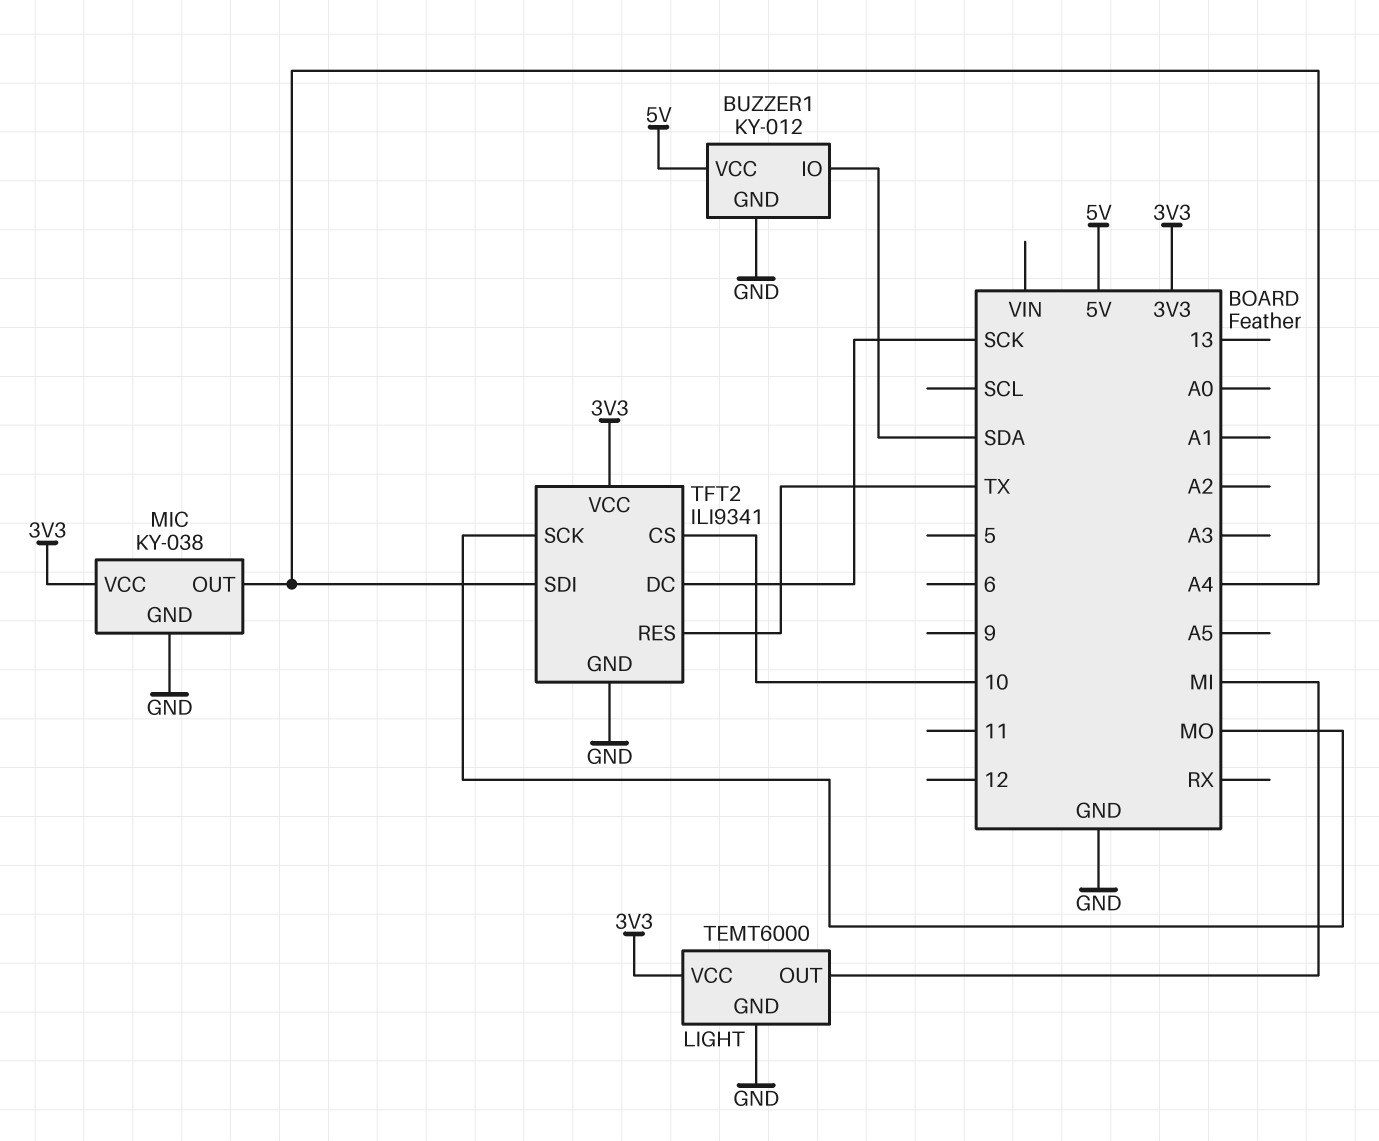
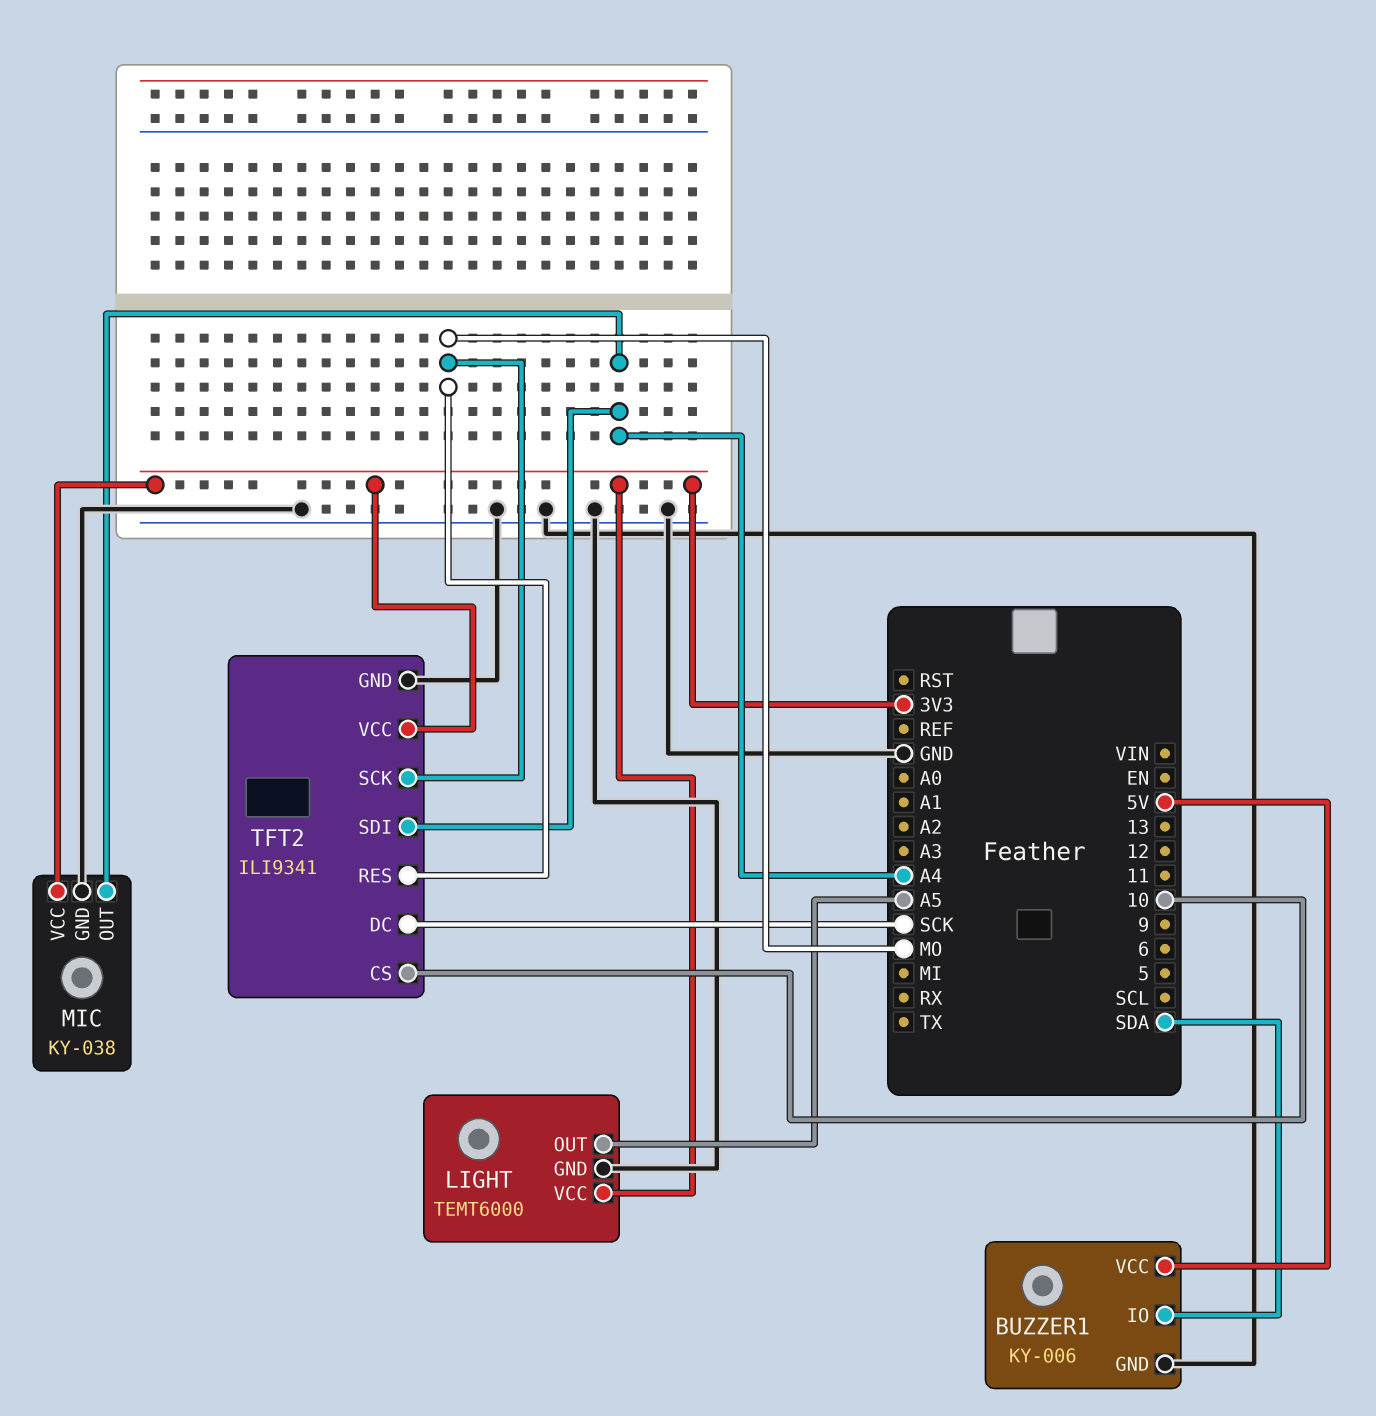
BUZZER1: KY-012 -> KY-006
LIGHT pin OUT: MI -> A5
TFT2 pin RES: TX -> MO

